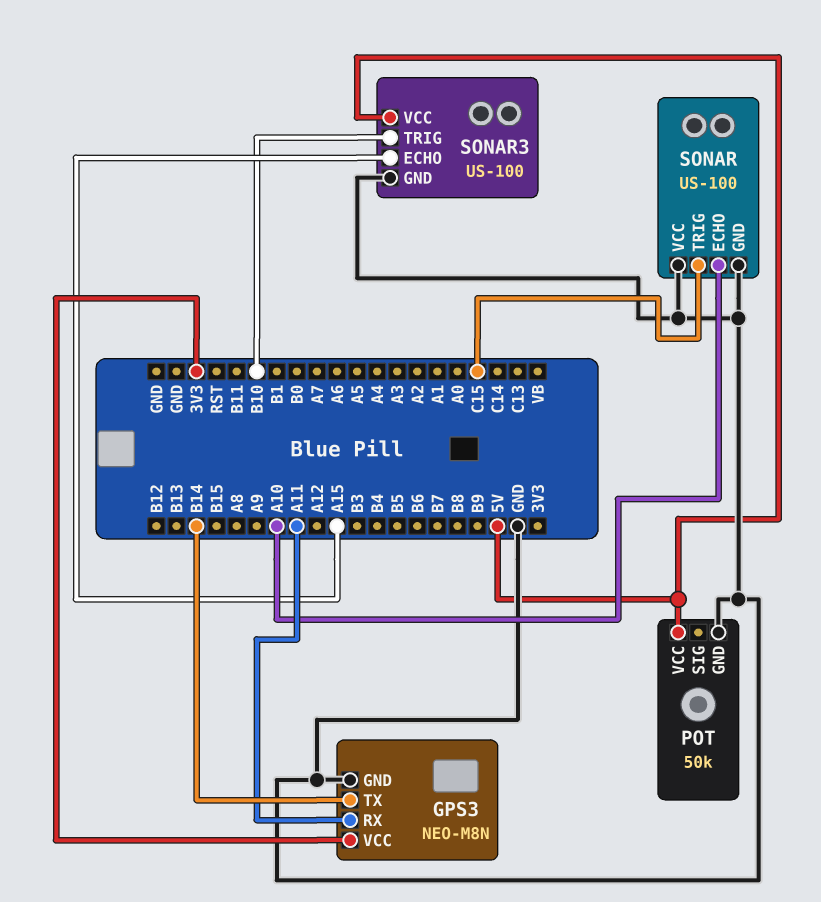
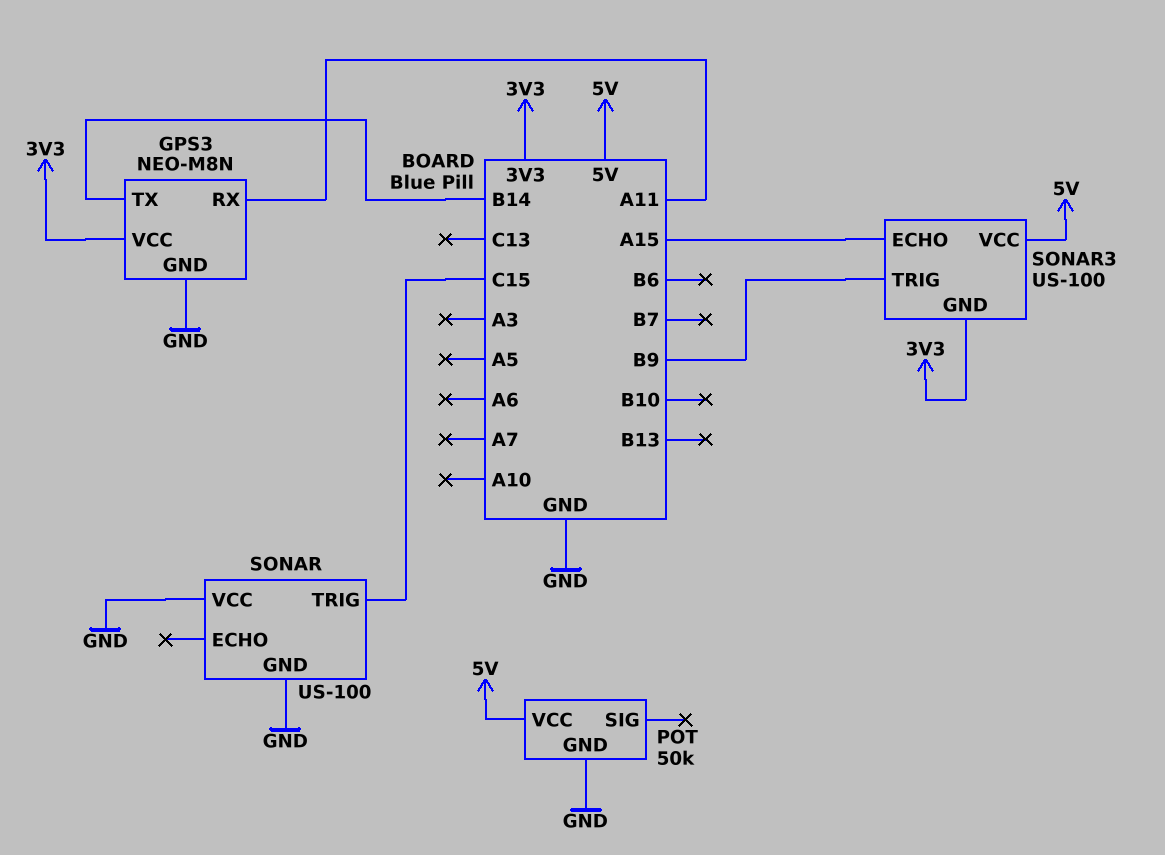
SONAR pin ECHO: A10 -> none
SONAR3 pin GND: GND -> 3V3
SONAR3 pin TRIG: B10 -> B9

